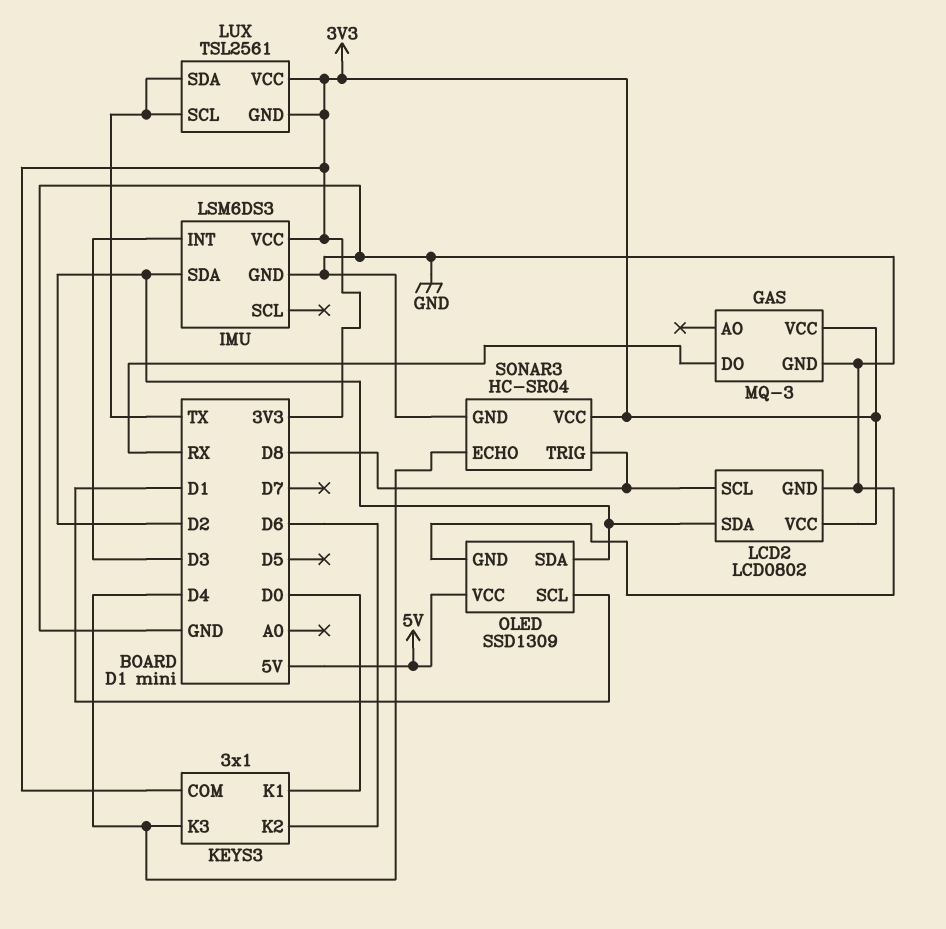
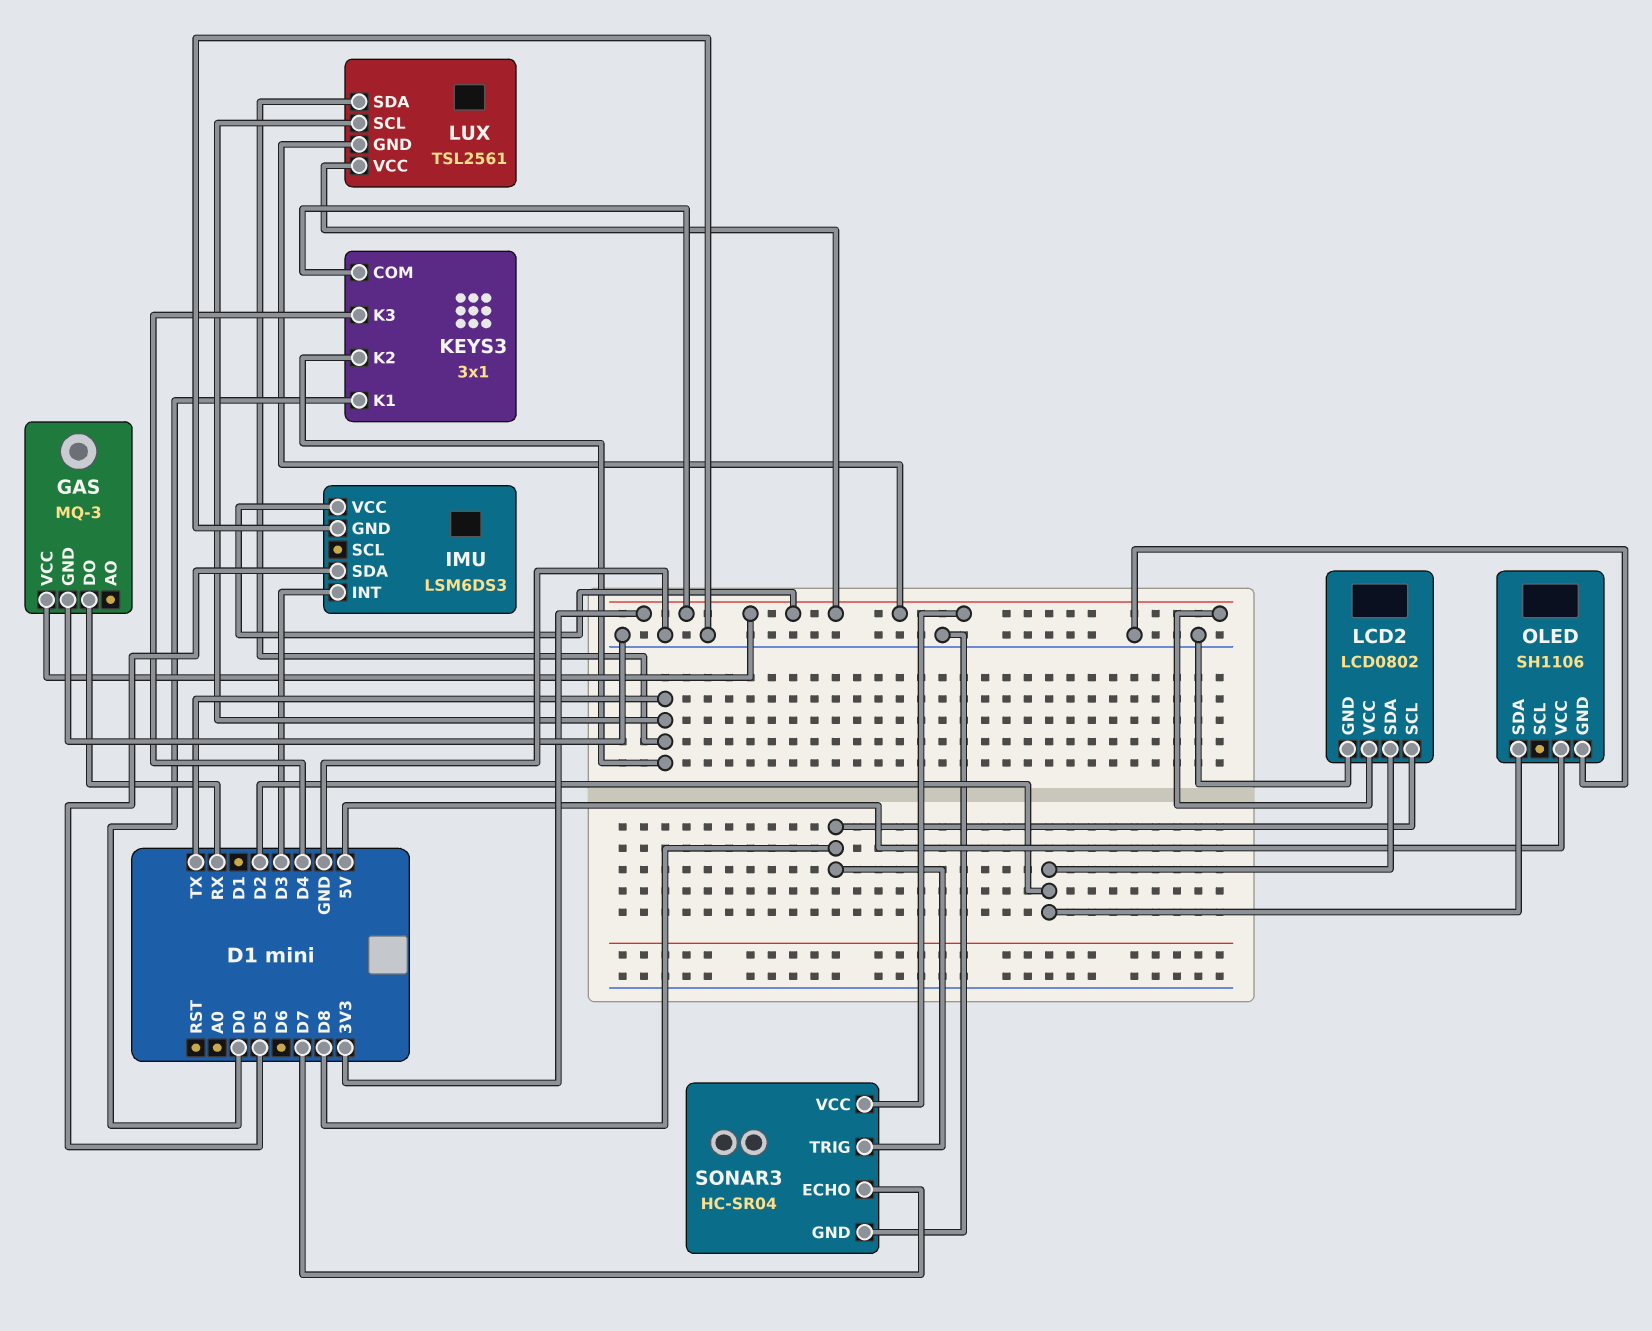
IMU pin SDA: D2 -> D5
KEYS3 pin K2: D6 -> TX
OLED: SSD1309 -> SH1106
OLED pin SCL: D1 -> none
SONAR3 pin ECHO: D4 -> D7

